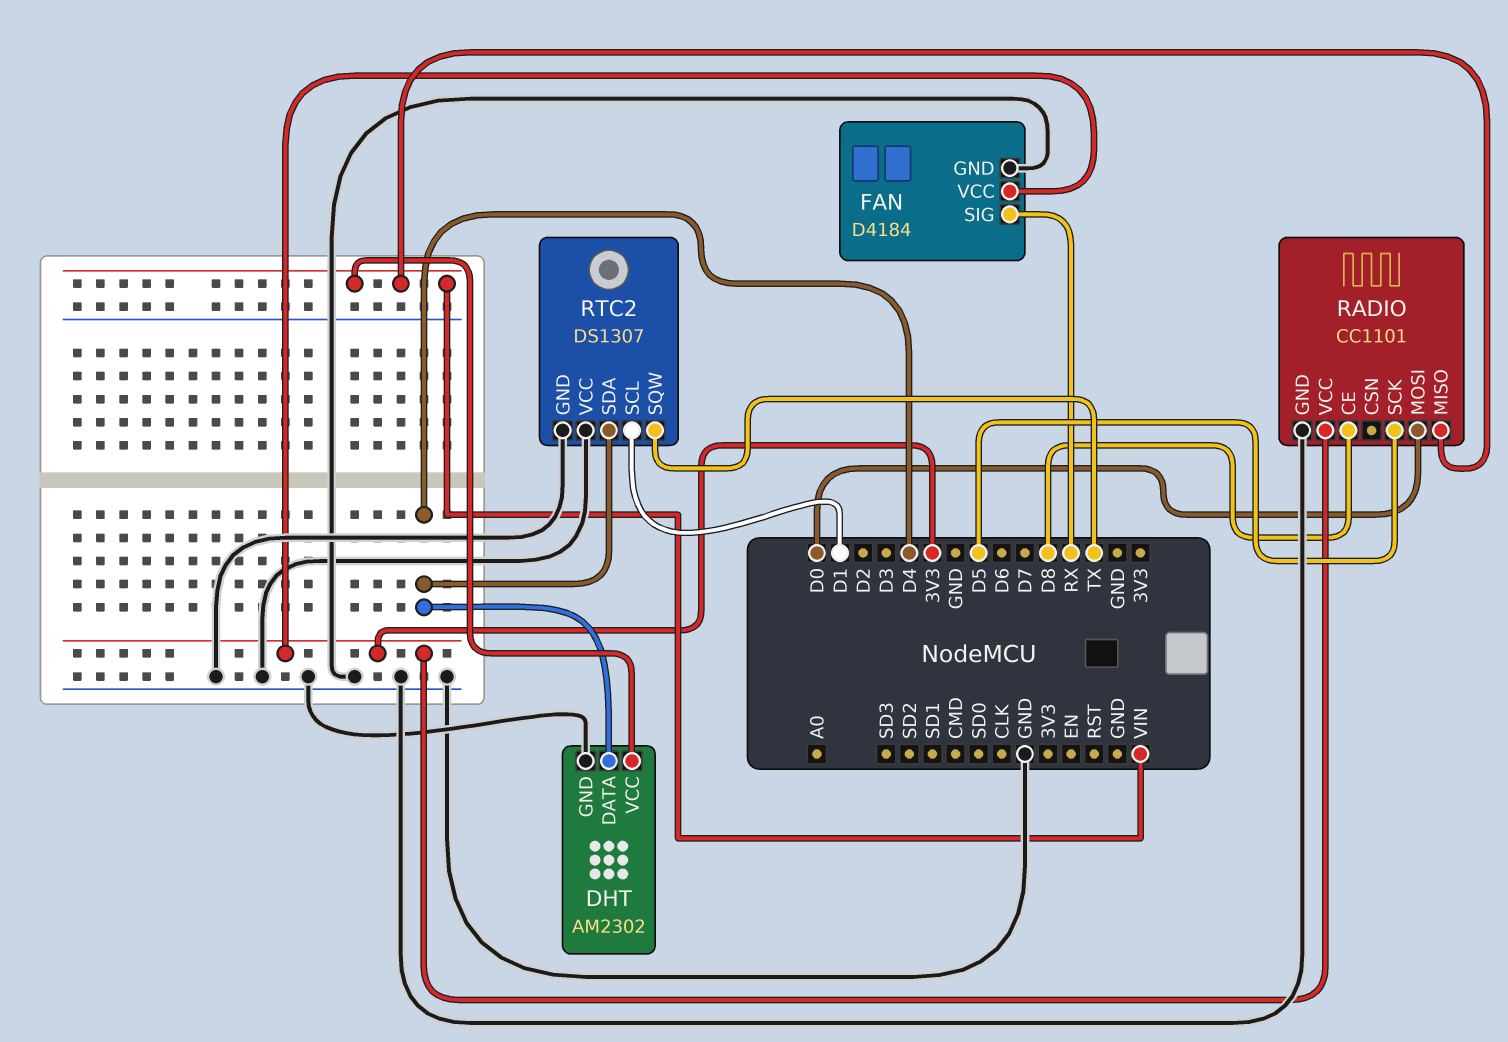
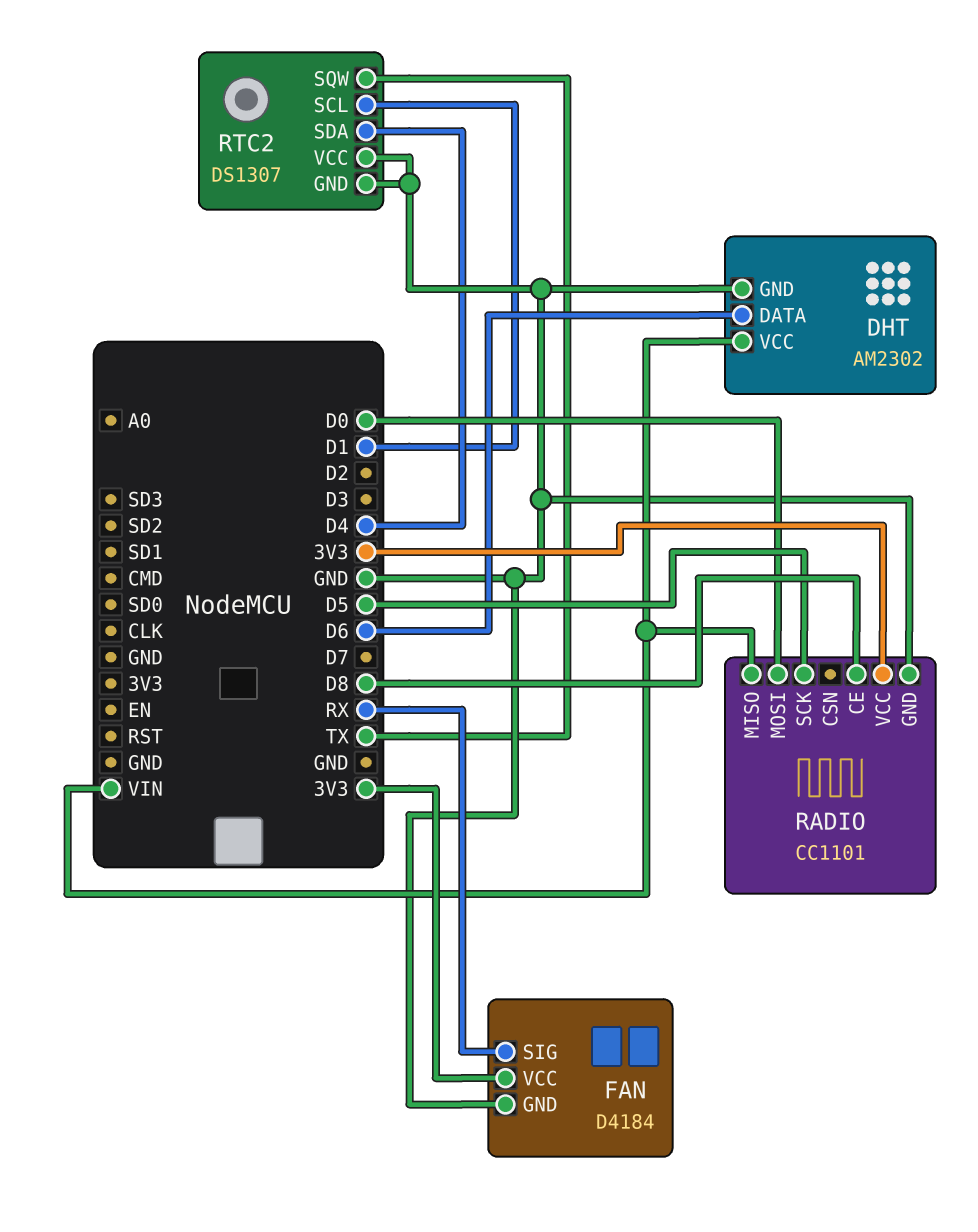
DHT pin DATA: D4 -> D6

